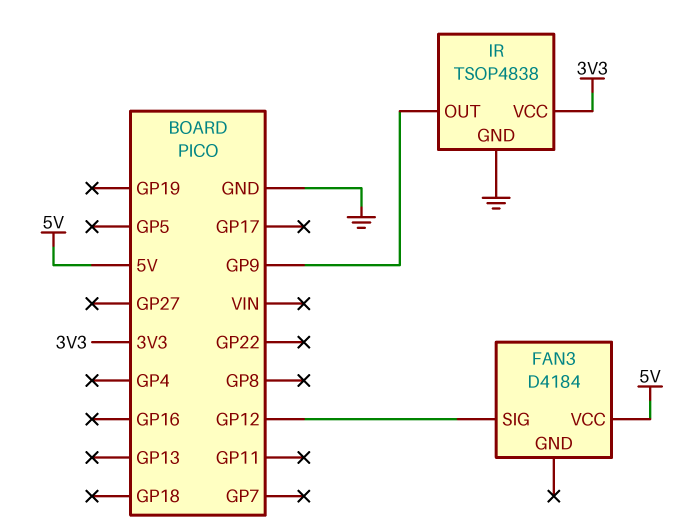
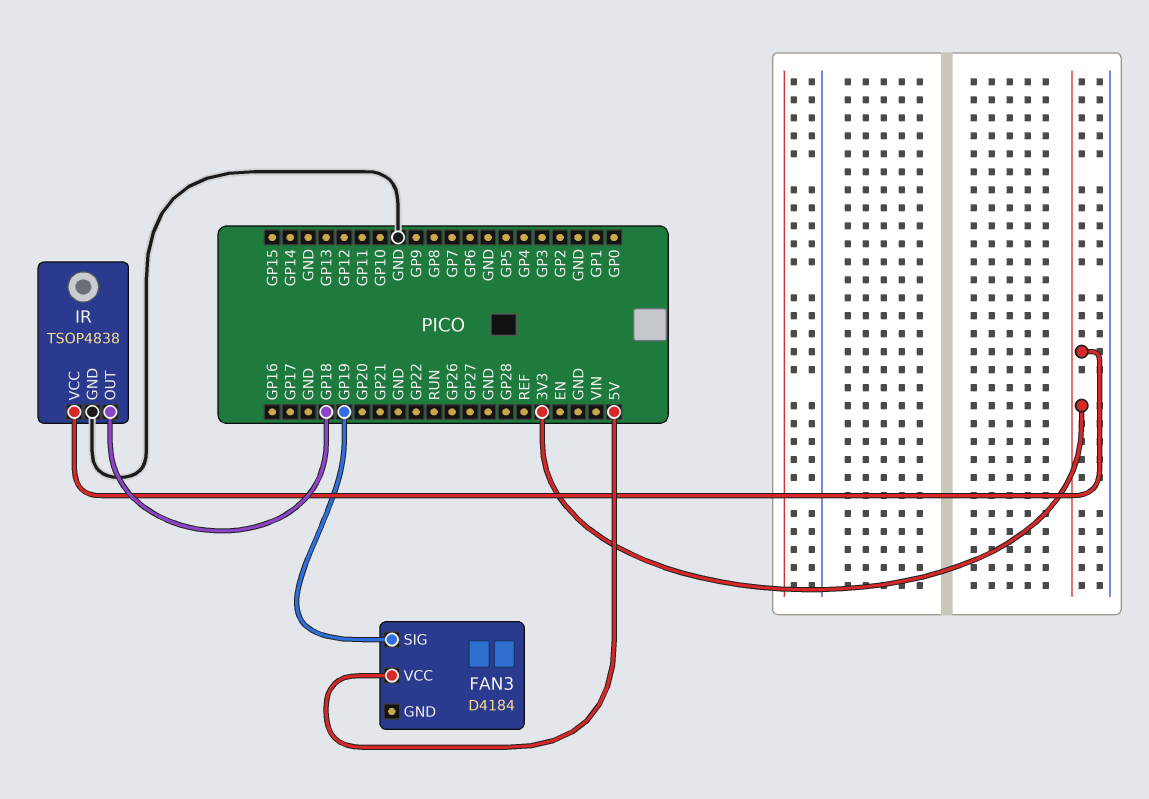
FAN3 pin SIG: GP12 -> GP19
IR pin OUT: GP9 -> GP18

